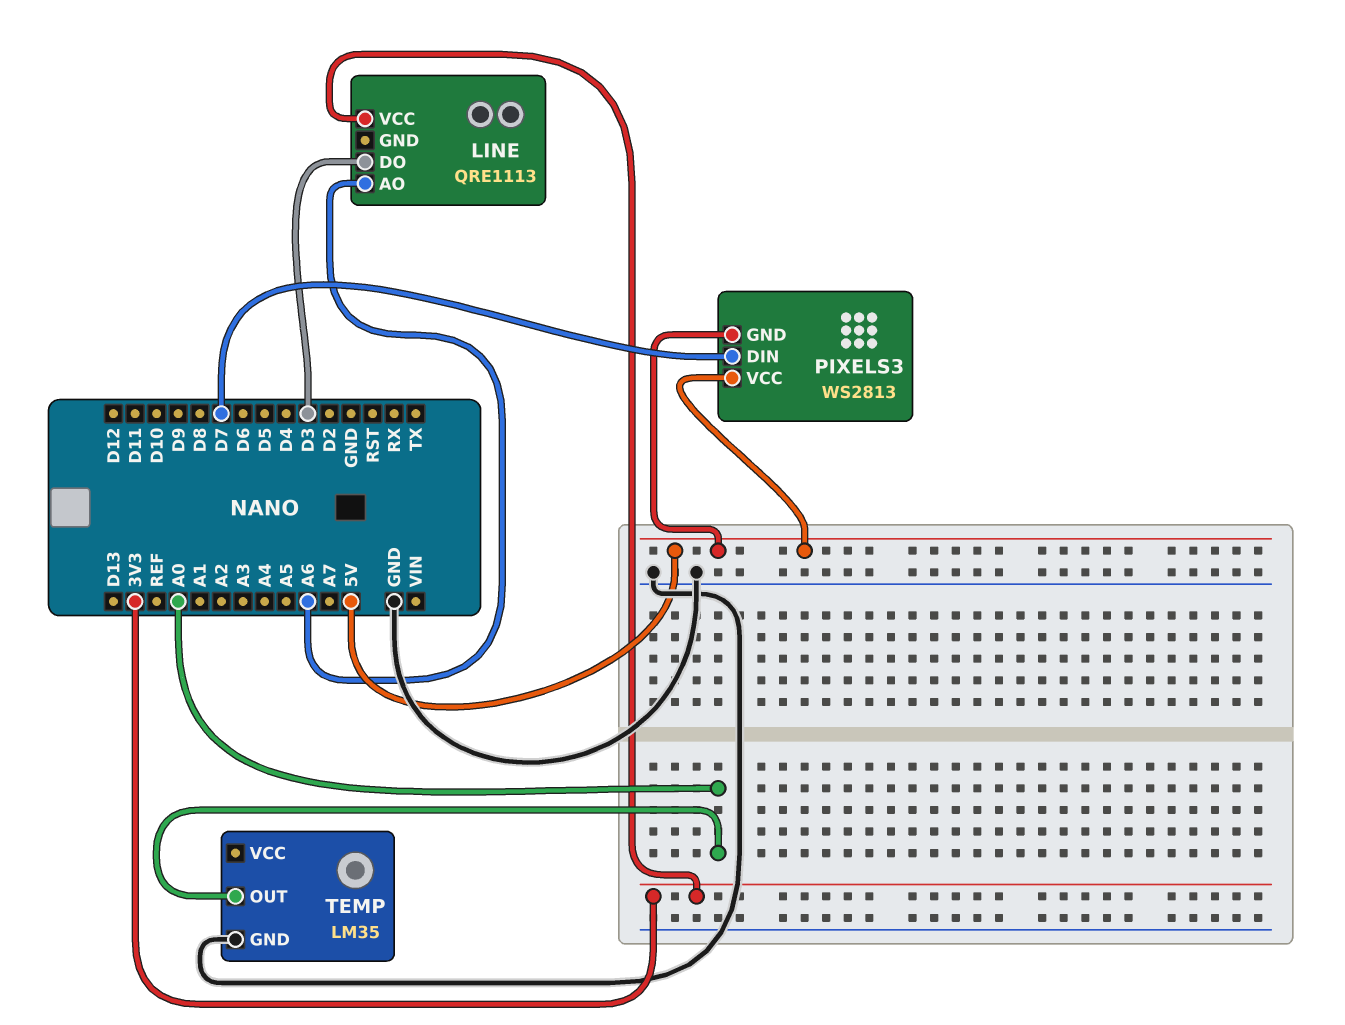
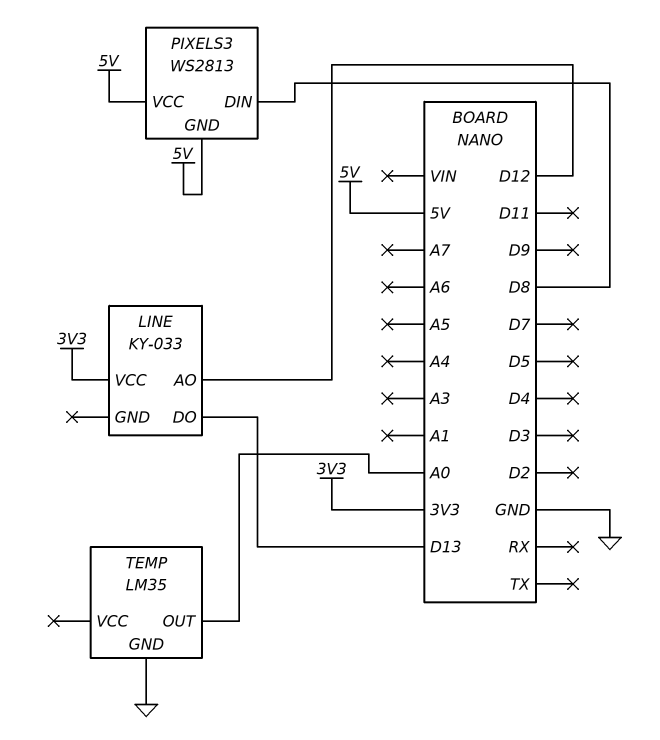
LINE: QRE1113 -> KY-033
LINE pin AO: A6 -> D12
LINE pin DO: D3 -> D13
PIXELS3 pin DIN: D7 -> D8

